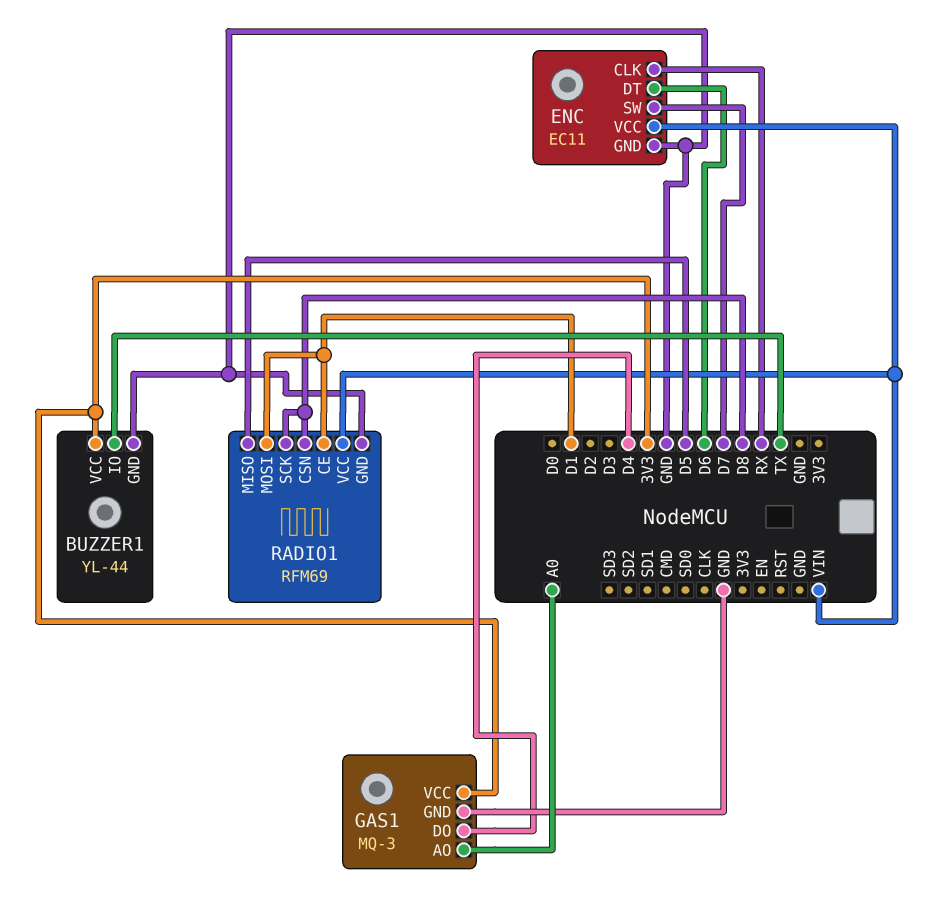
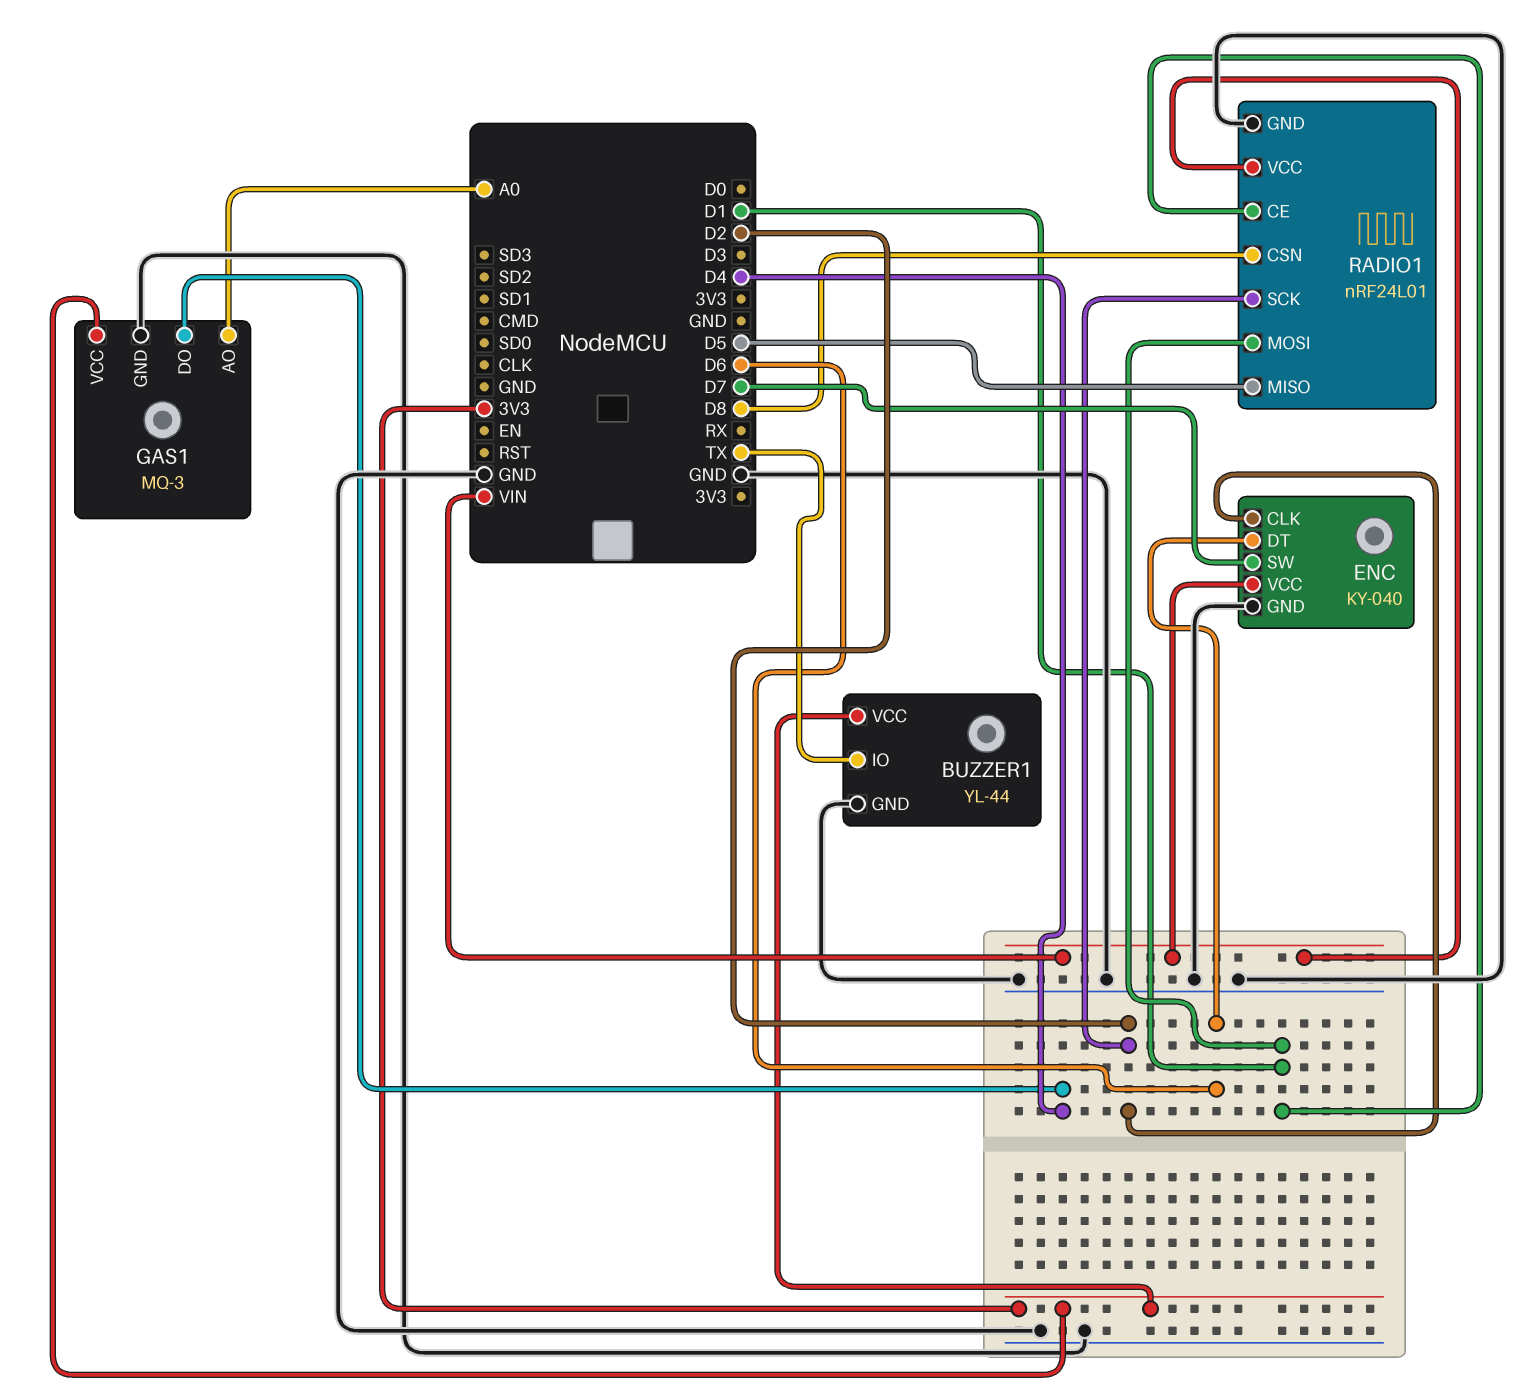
ENC: EC11 -> KY-040
ENC pin CLK: RX -> D2
RADIO1: RFM69 -> nRF24L01
RADIO1 pin SCK: D8 -> D2

